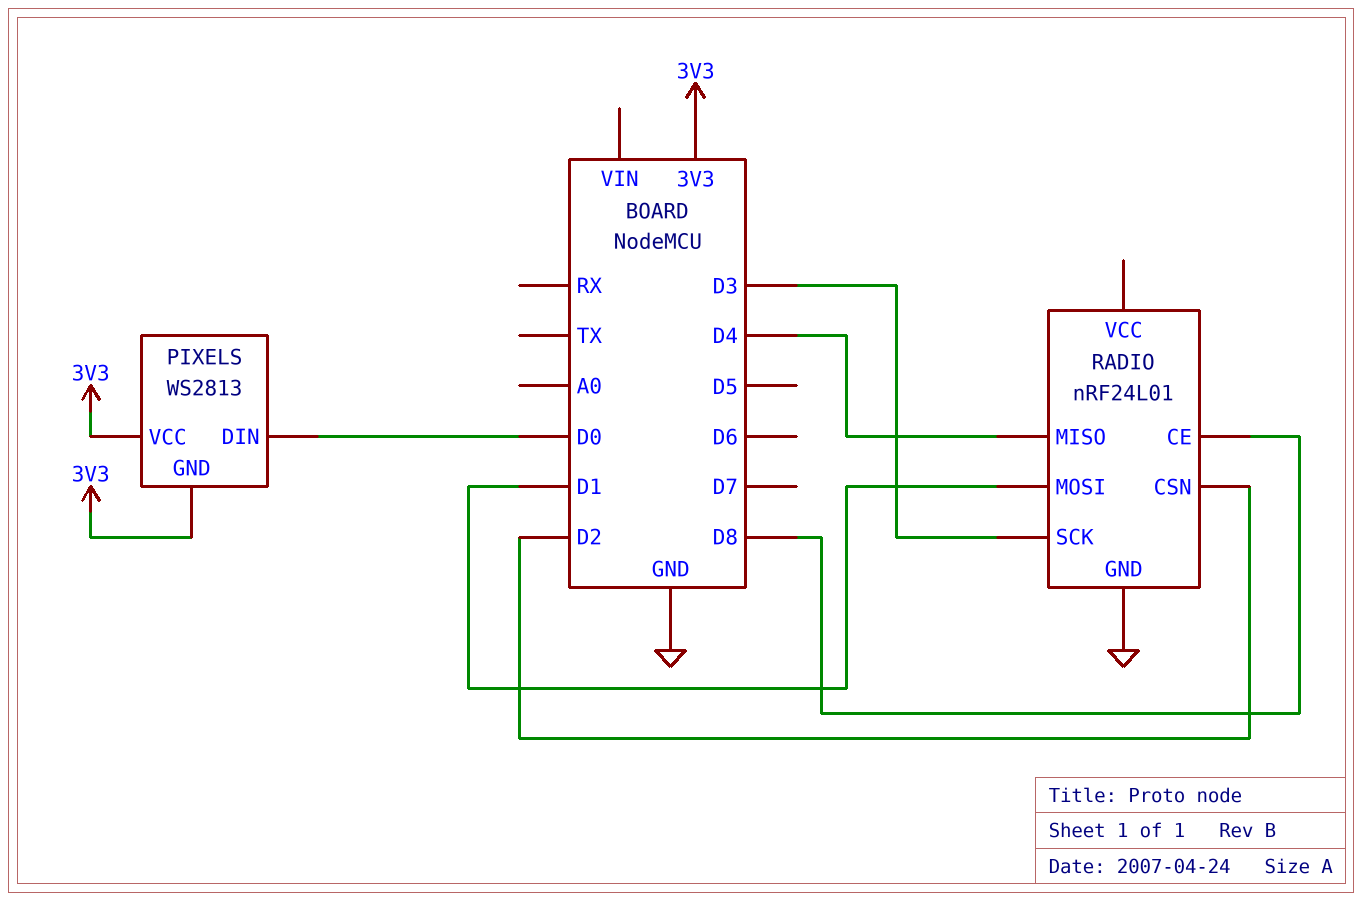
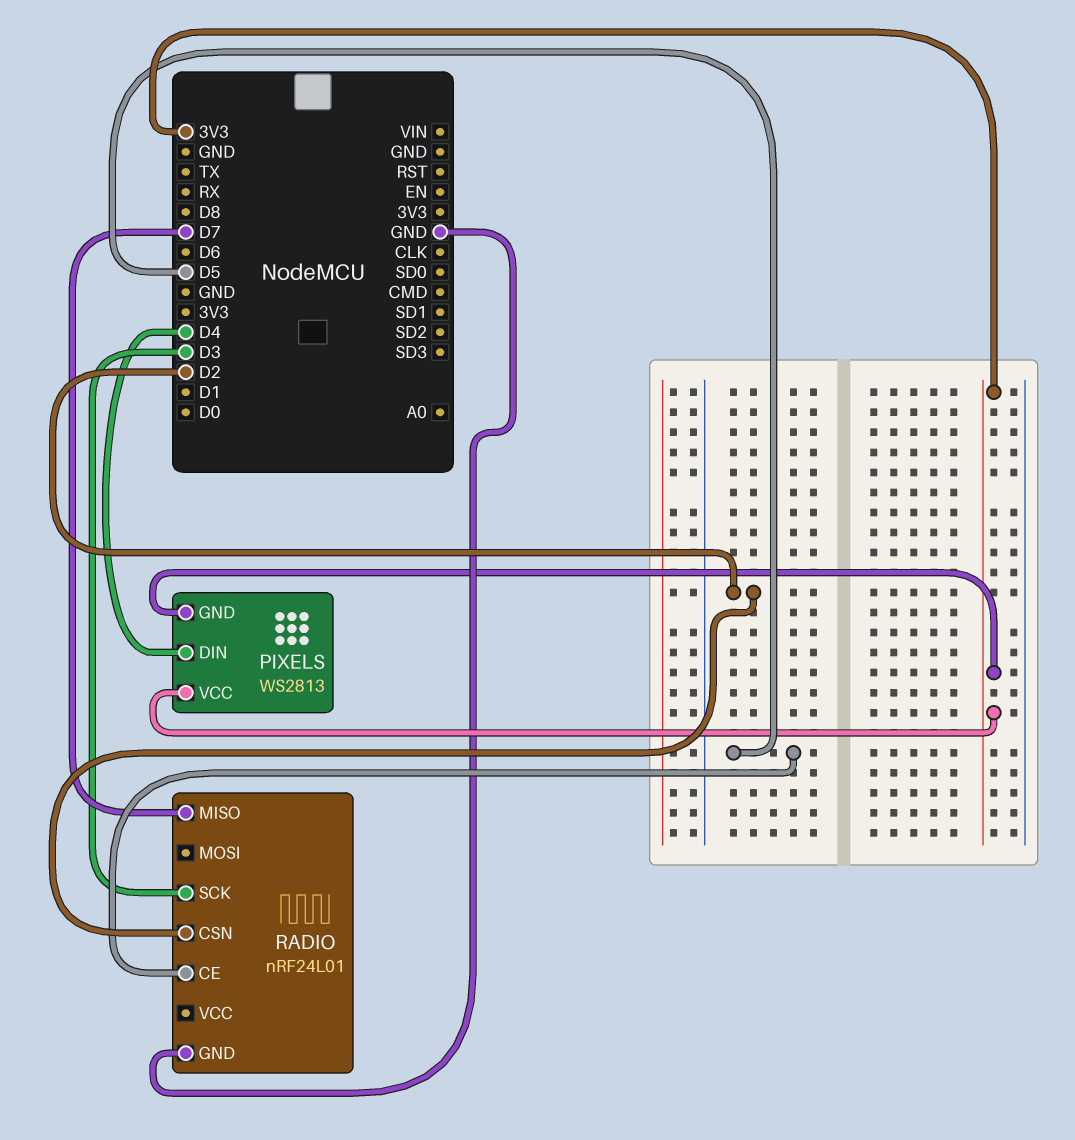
PIXELS pin DIN: D0 -> D4
RADIO pin CE: D8 -> D5
RADIO pin MISO: D4 -> D7
RADIO pin MOSI: D1 -> none

